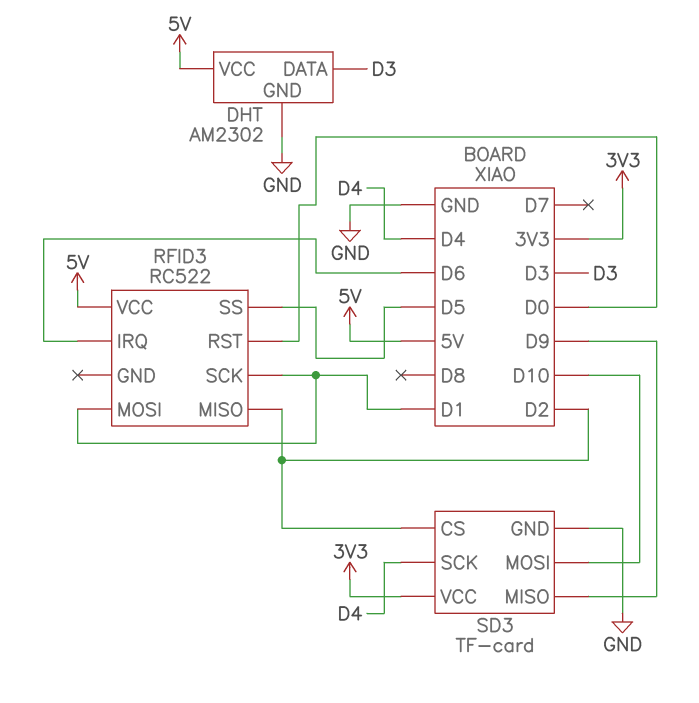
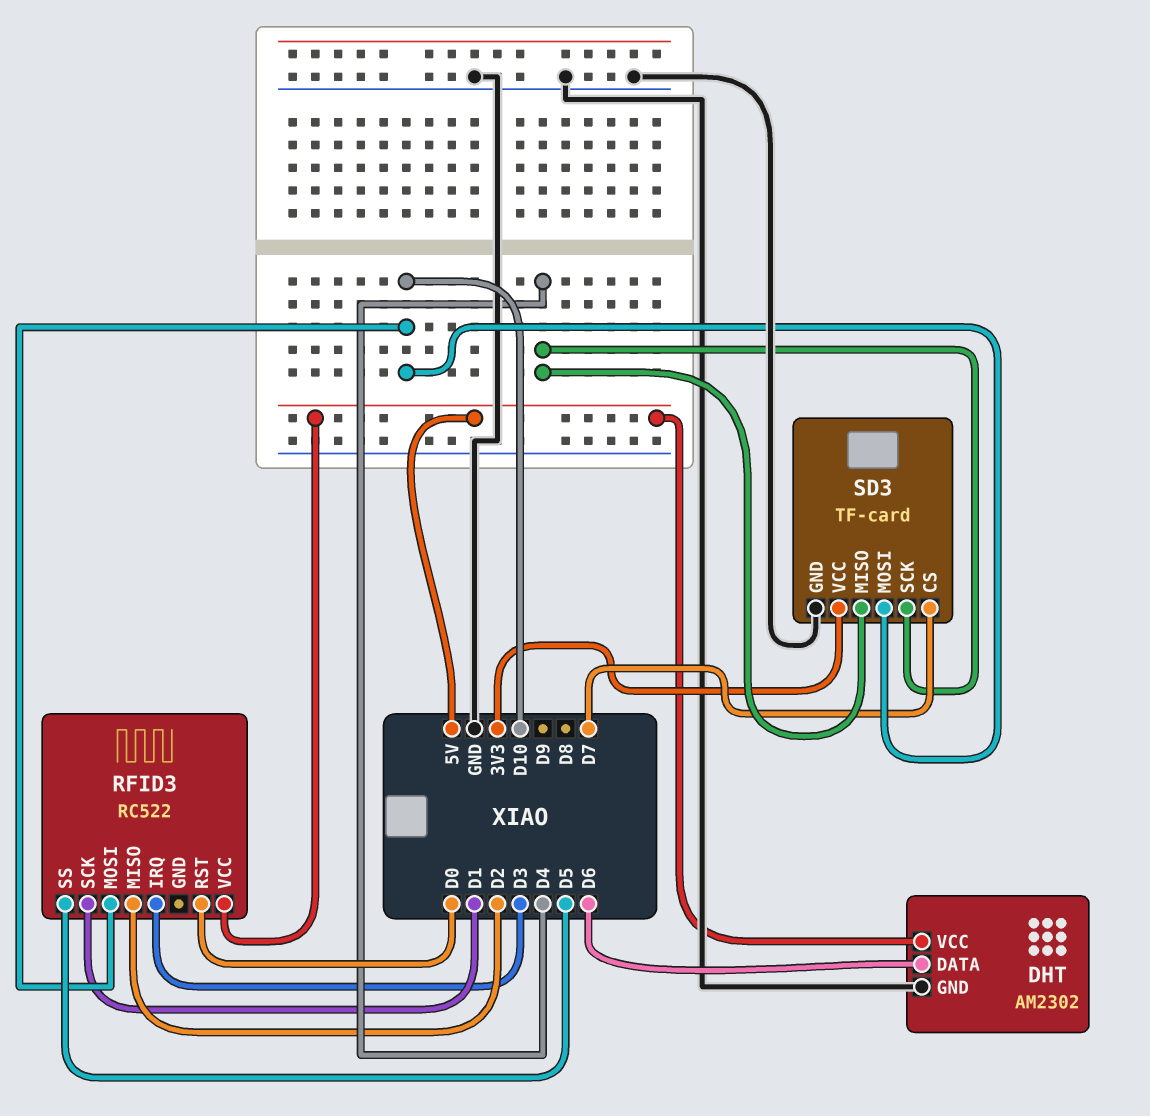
DHT pin DATA: D3 -> D6
RFID3 pin IRQ: D6 -> D3
RFID3 pin MOSI: D1 -> D10
SD3 pin CS: D2 -> D7
SD3 pin MISO: D9 -> D4

